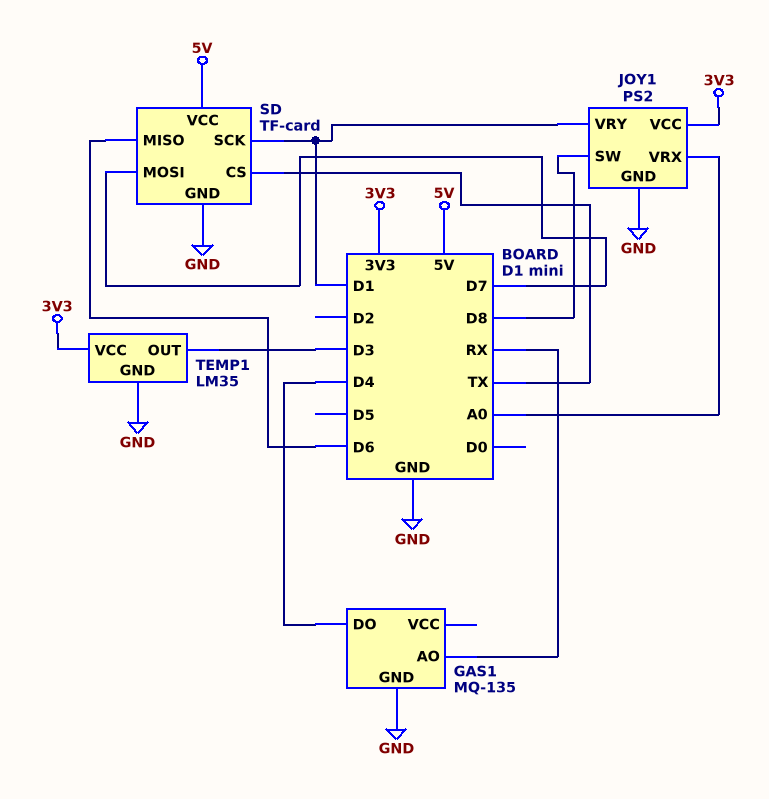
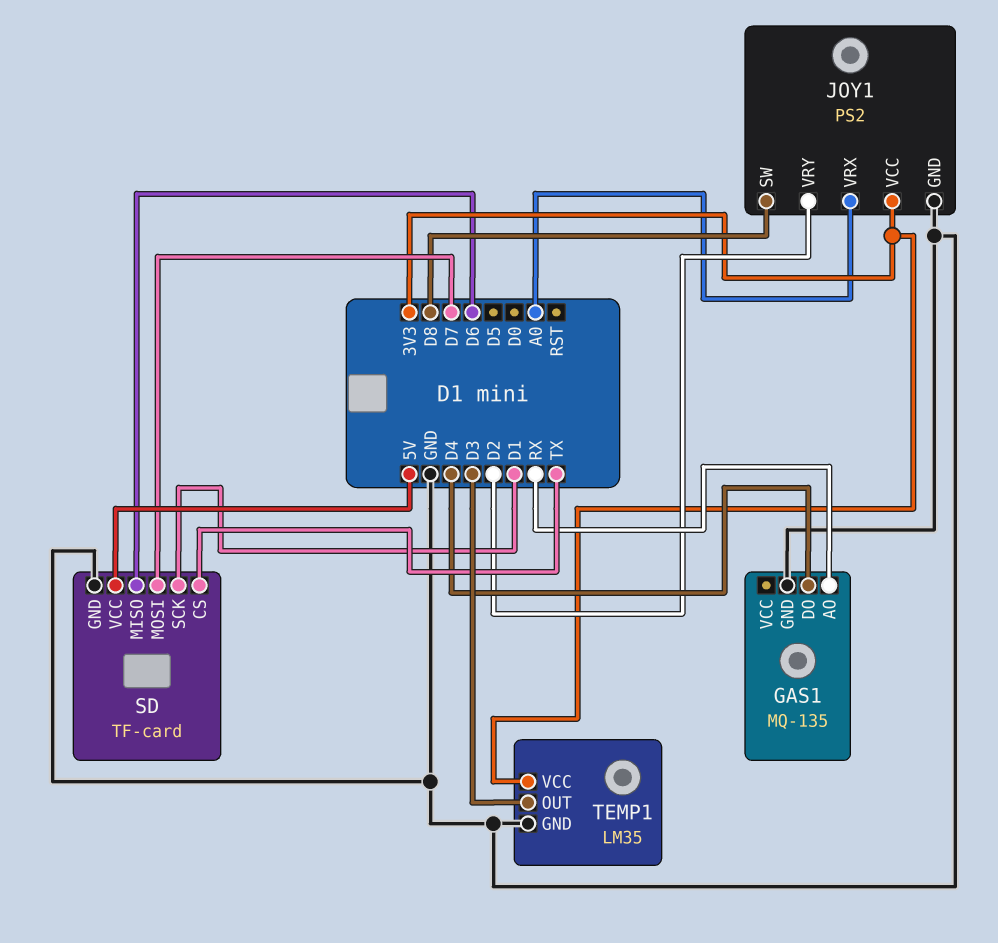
JOY1 pin VRY: D1 -> D2

